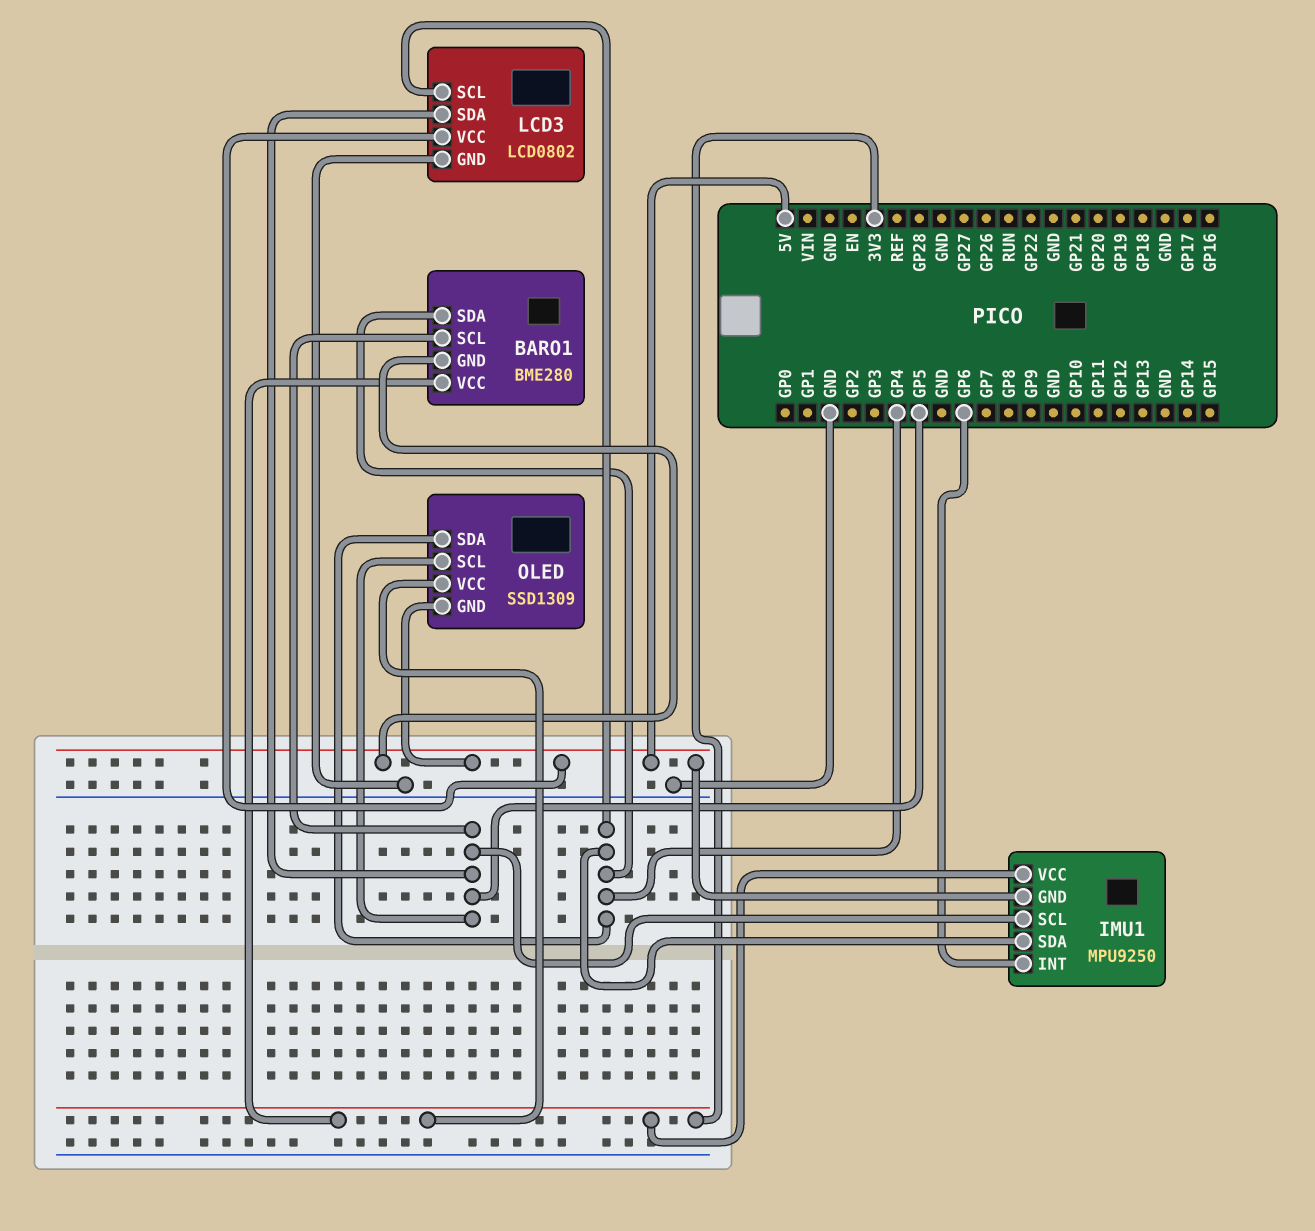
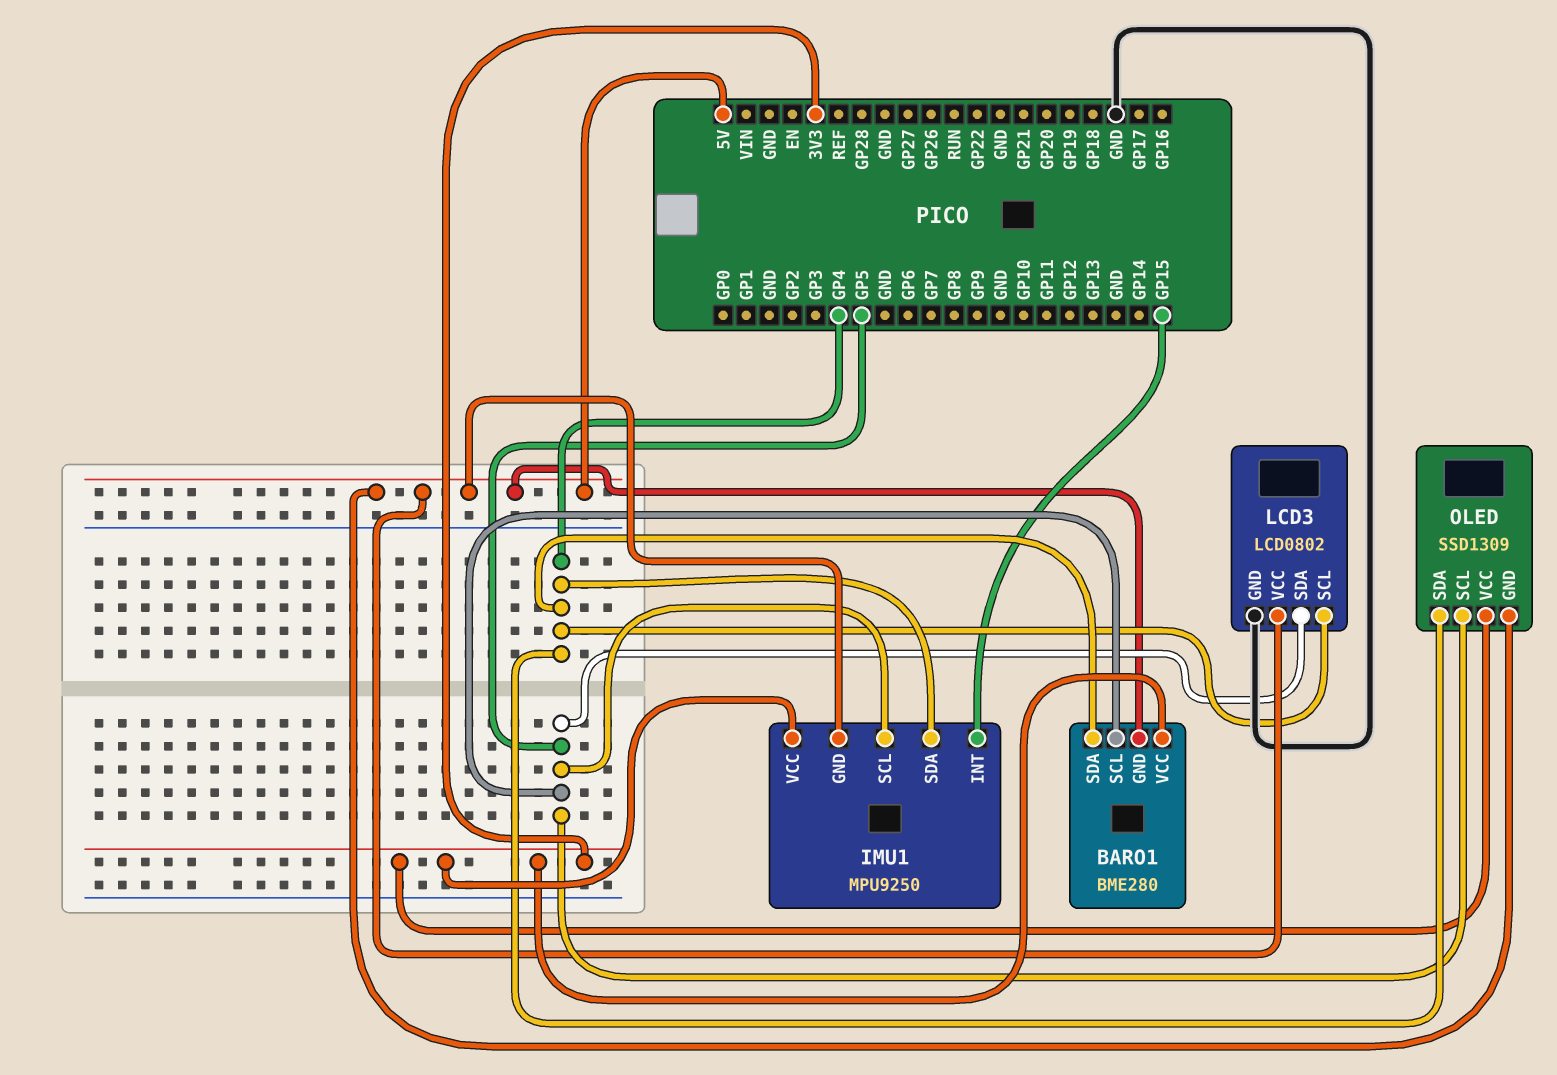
IMU1 pin INT: GP6 -> GP15

